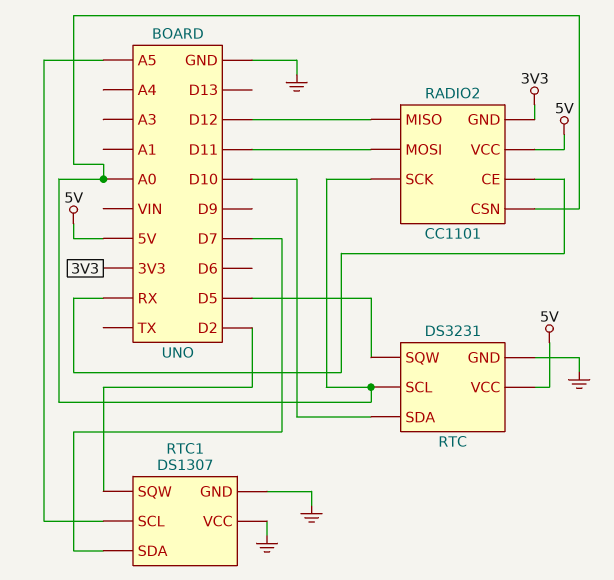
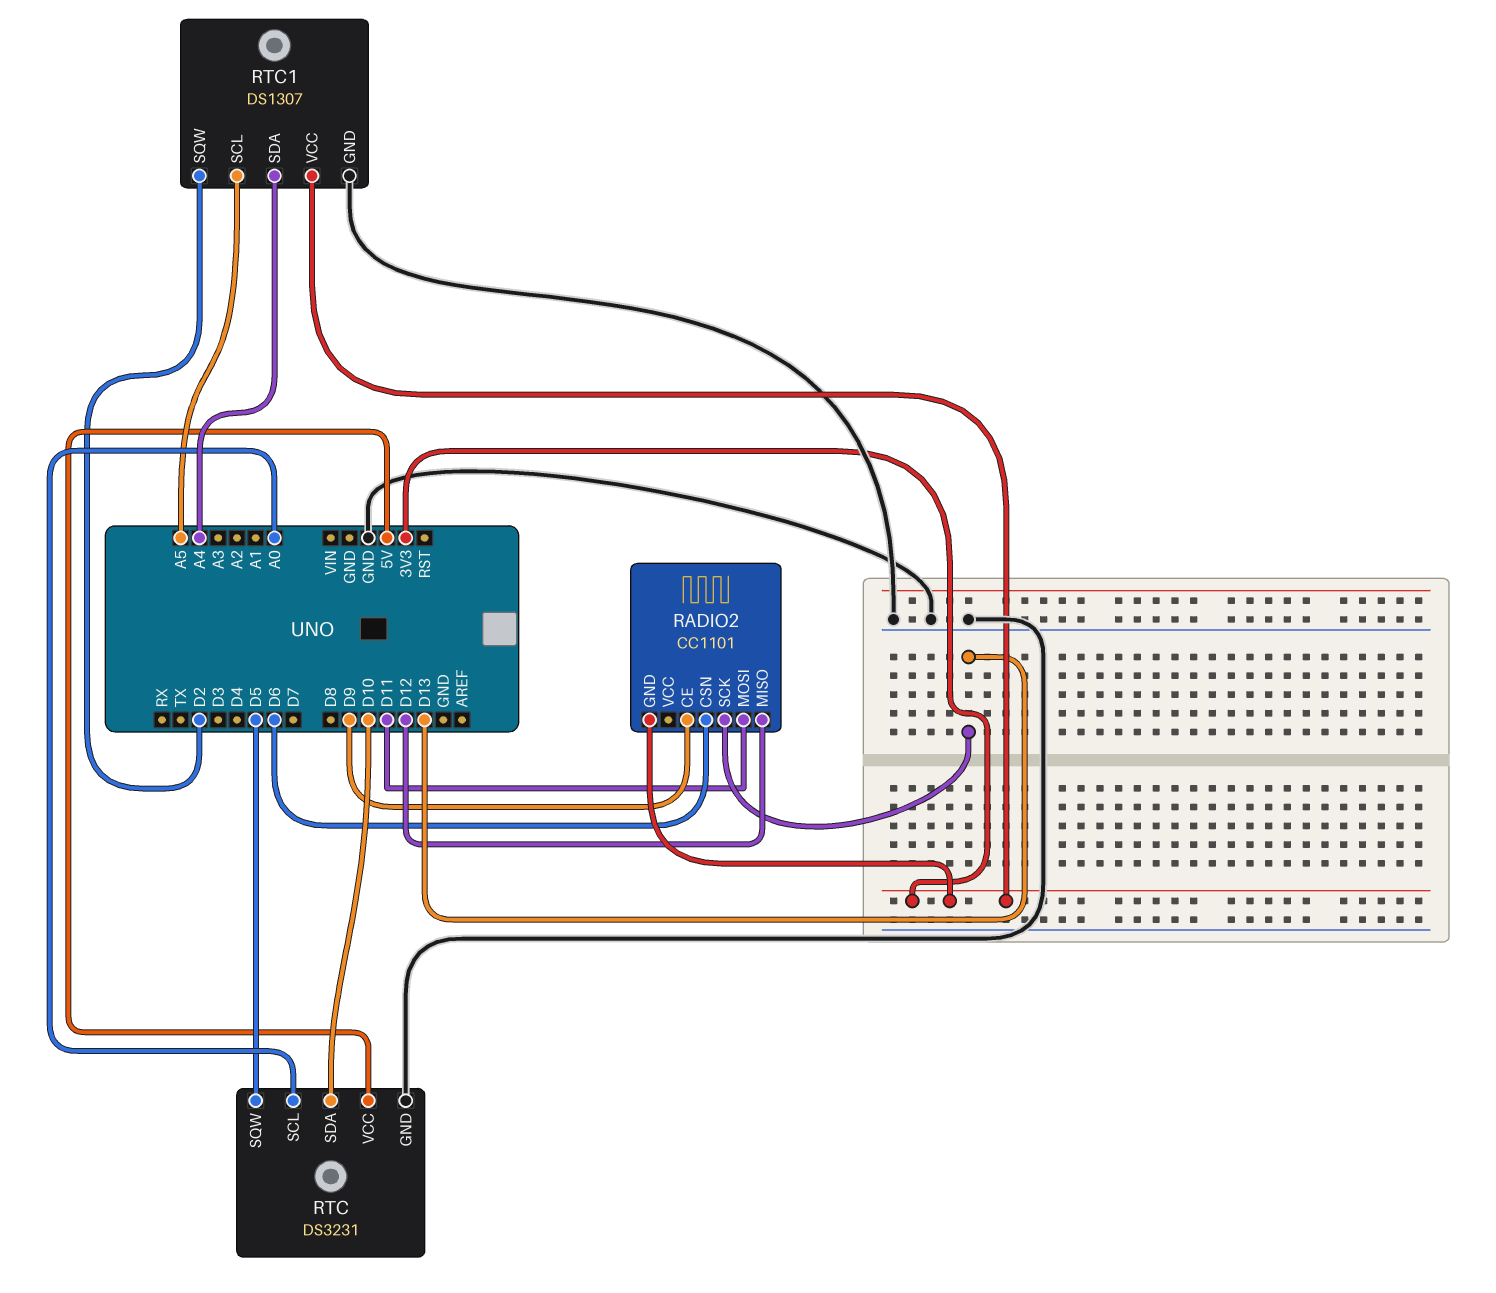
RADIO2 pin CE: RX -> D9
RADIO2 pin CSN: A0 -> D6
RADIO2 pin SCK: A0 -> D13
RADIO2 pin VCC: 5V -> none
RTC1 pin SDA: D7 -> A4
RTC1 pin VCC: GND -> 3V3

